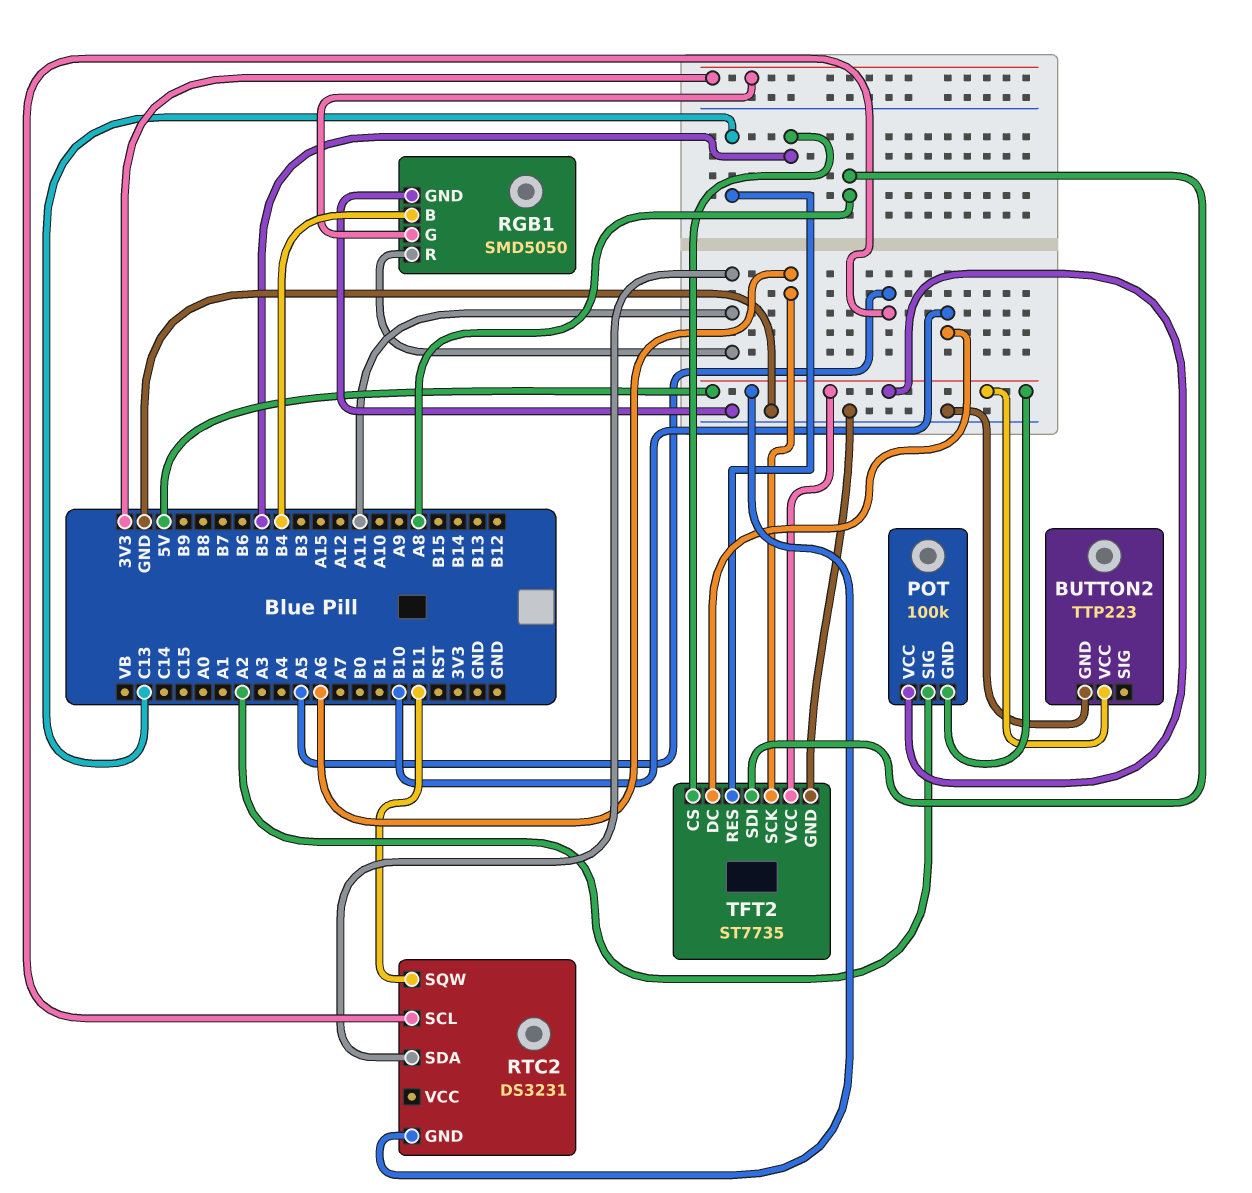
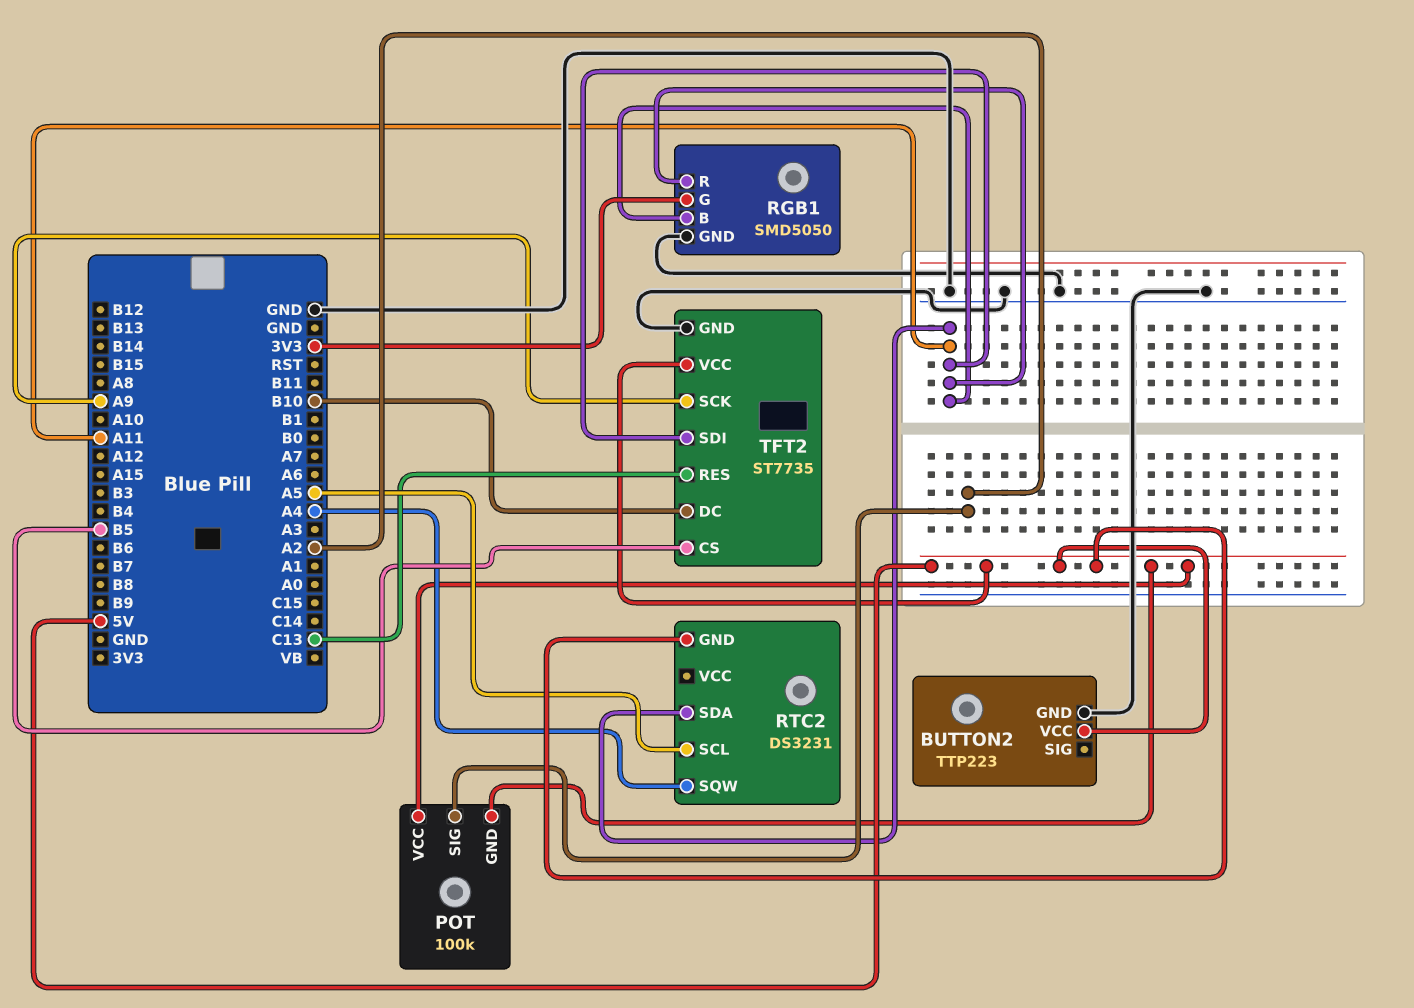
RGB1 pin B: B4 -> A11
RTC2 pin SQW: B11 -> A4
TFT2 pin SCK: A6 -> A9
TFT2 pin SDI: A8 -> A11

